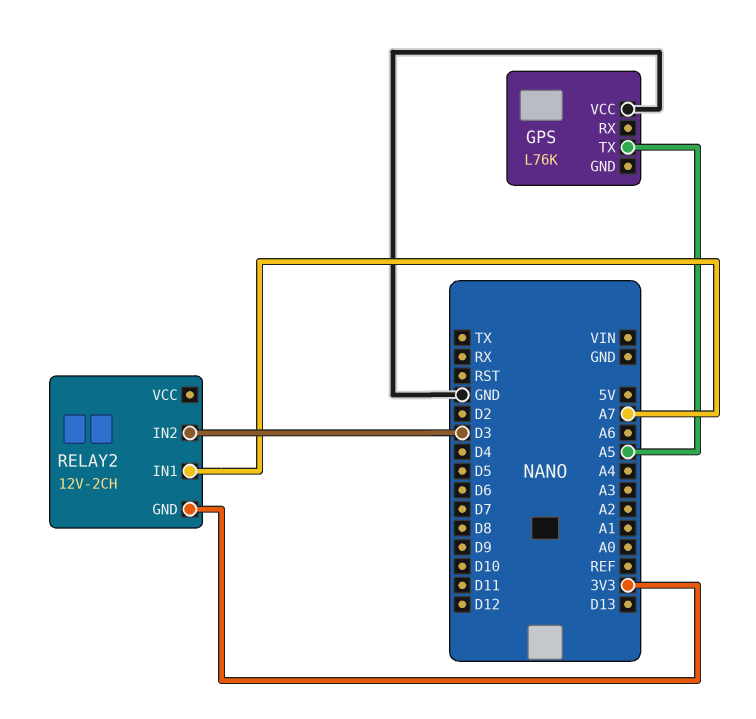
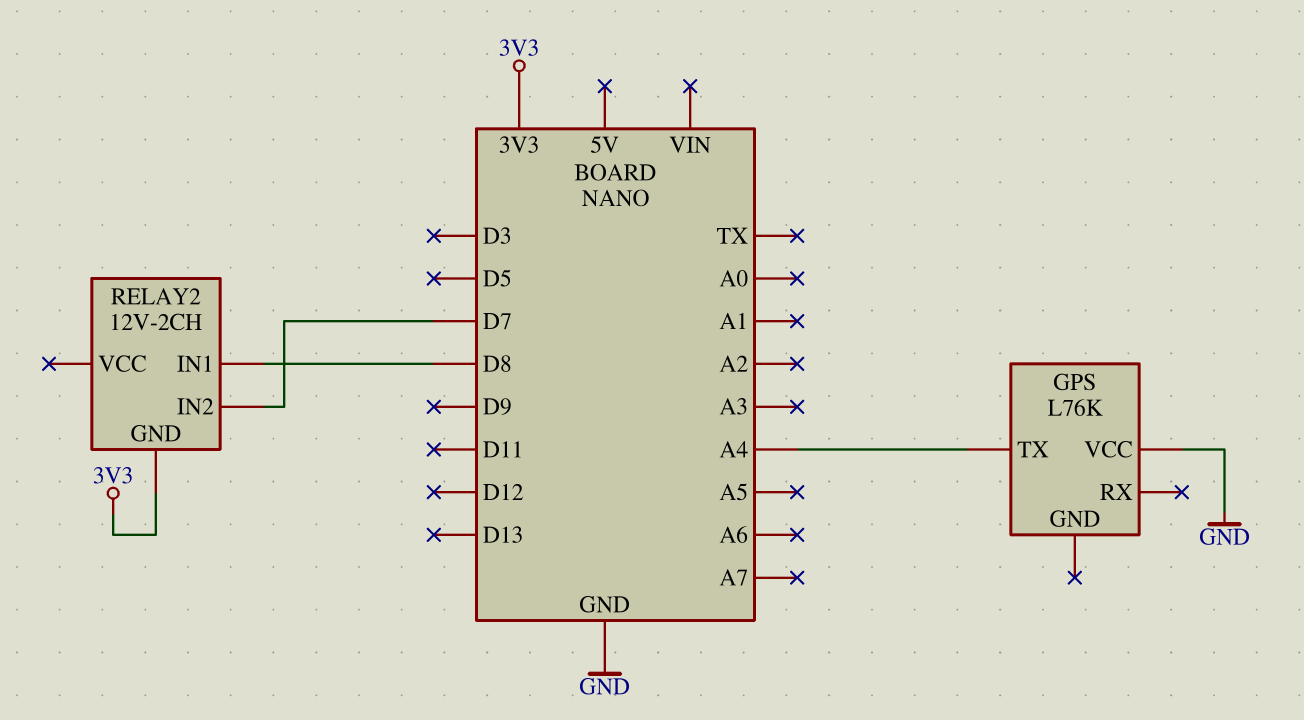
GPS pin TX: A5 -> A4
RELAY2 pin IN1: A7 -> D8
RELAY2 pin IN2: D3 -> D7

